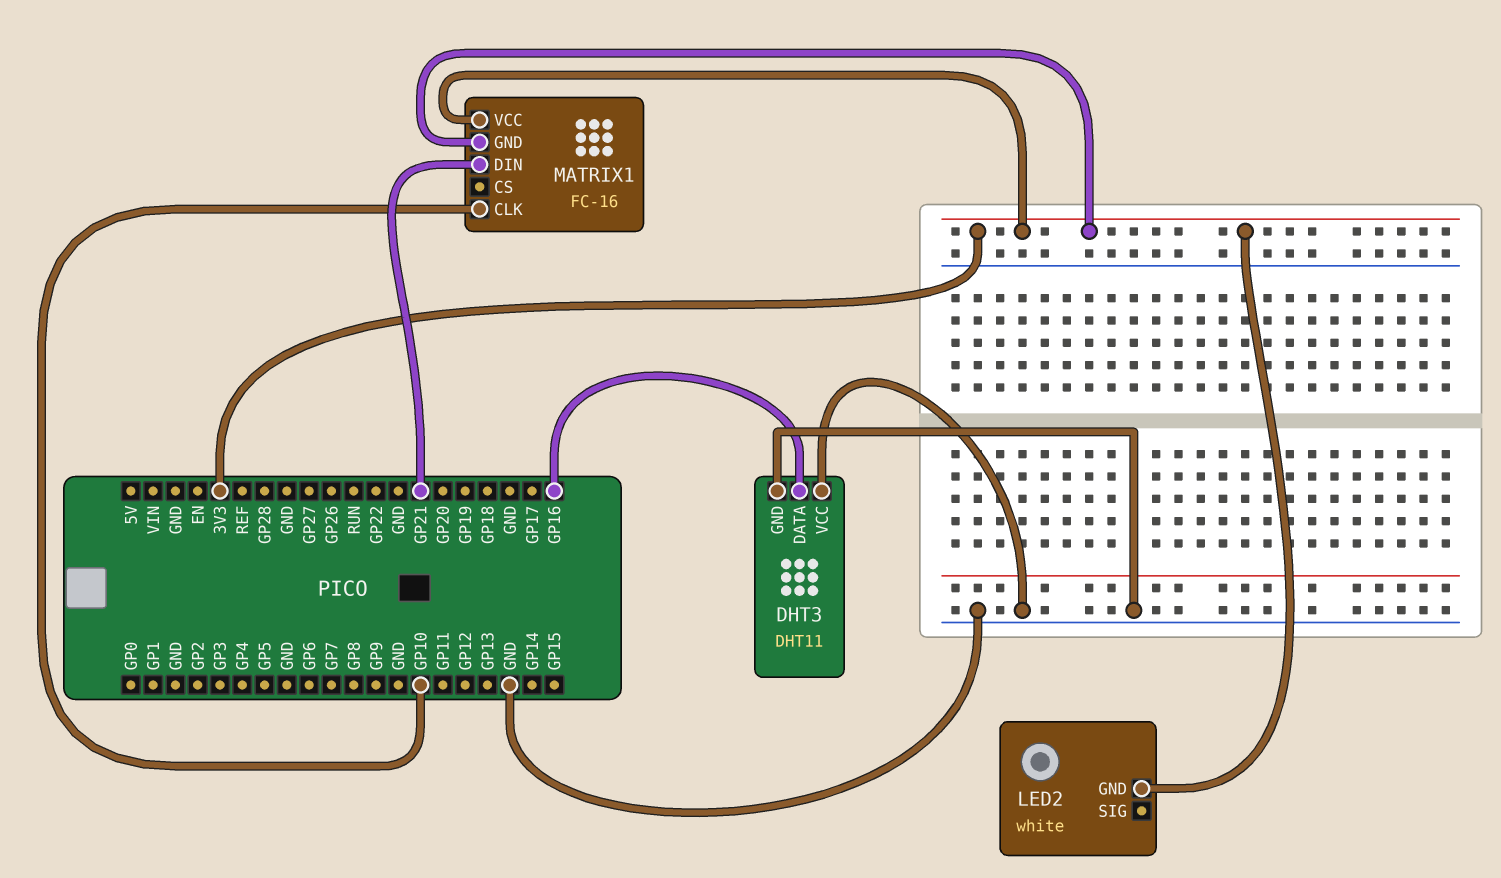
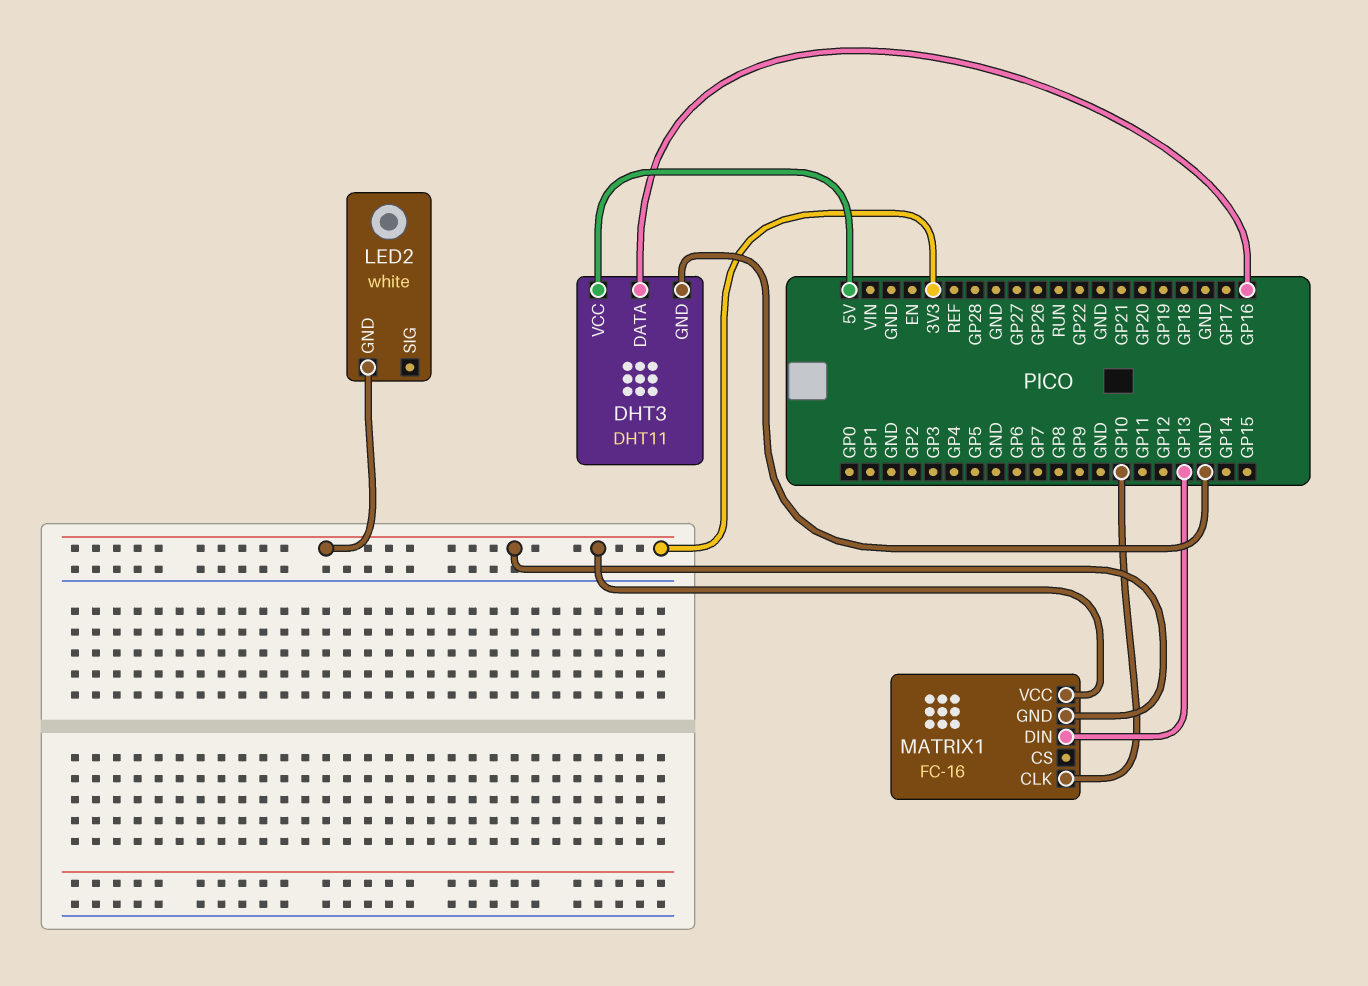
DHT3 pin VCC: GND -> 5V
MATRIX1 pin DIN: GP21 -> GP13

